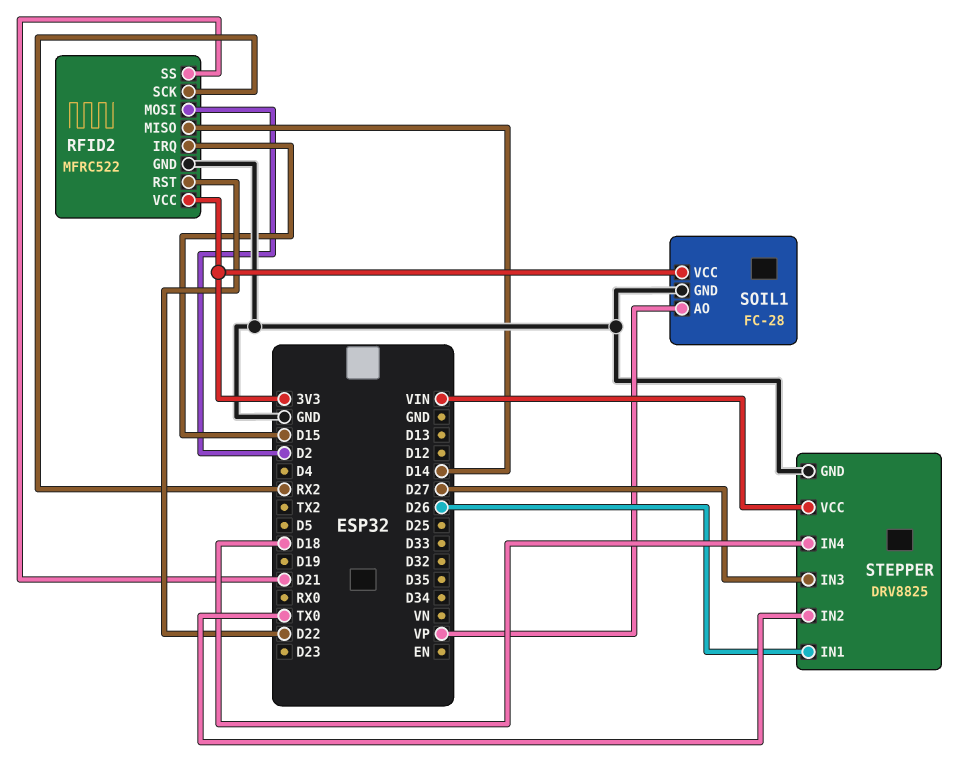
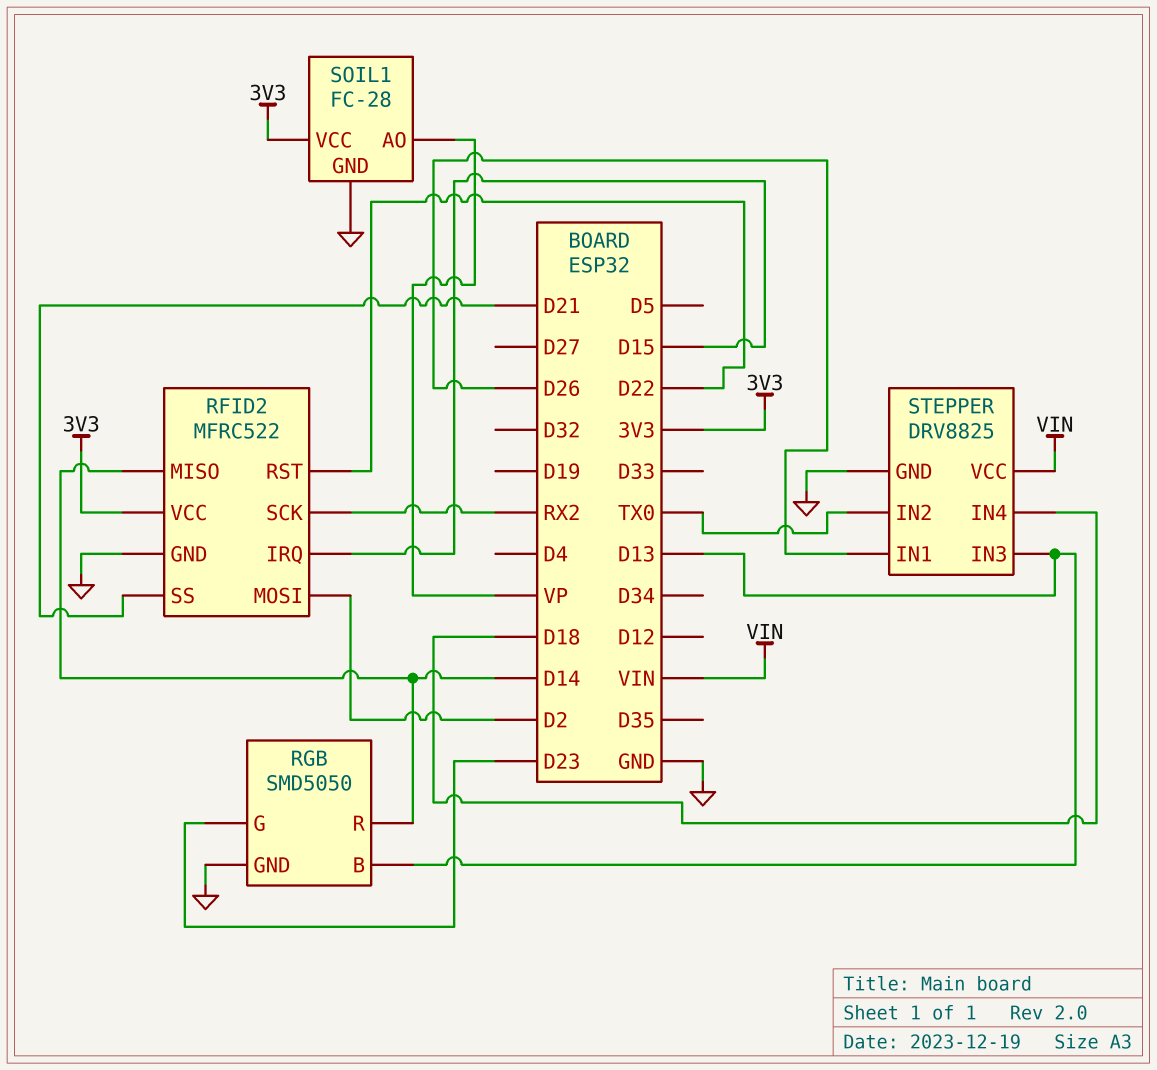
RGB: none -> SMD5050
RGB pin B: none -> D13
RGB pin G: none -> D23
RGB pin GND: none -> GND
RGB pin R: none -> D14
STEPPER pin IN3: D27 -> D13

